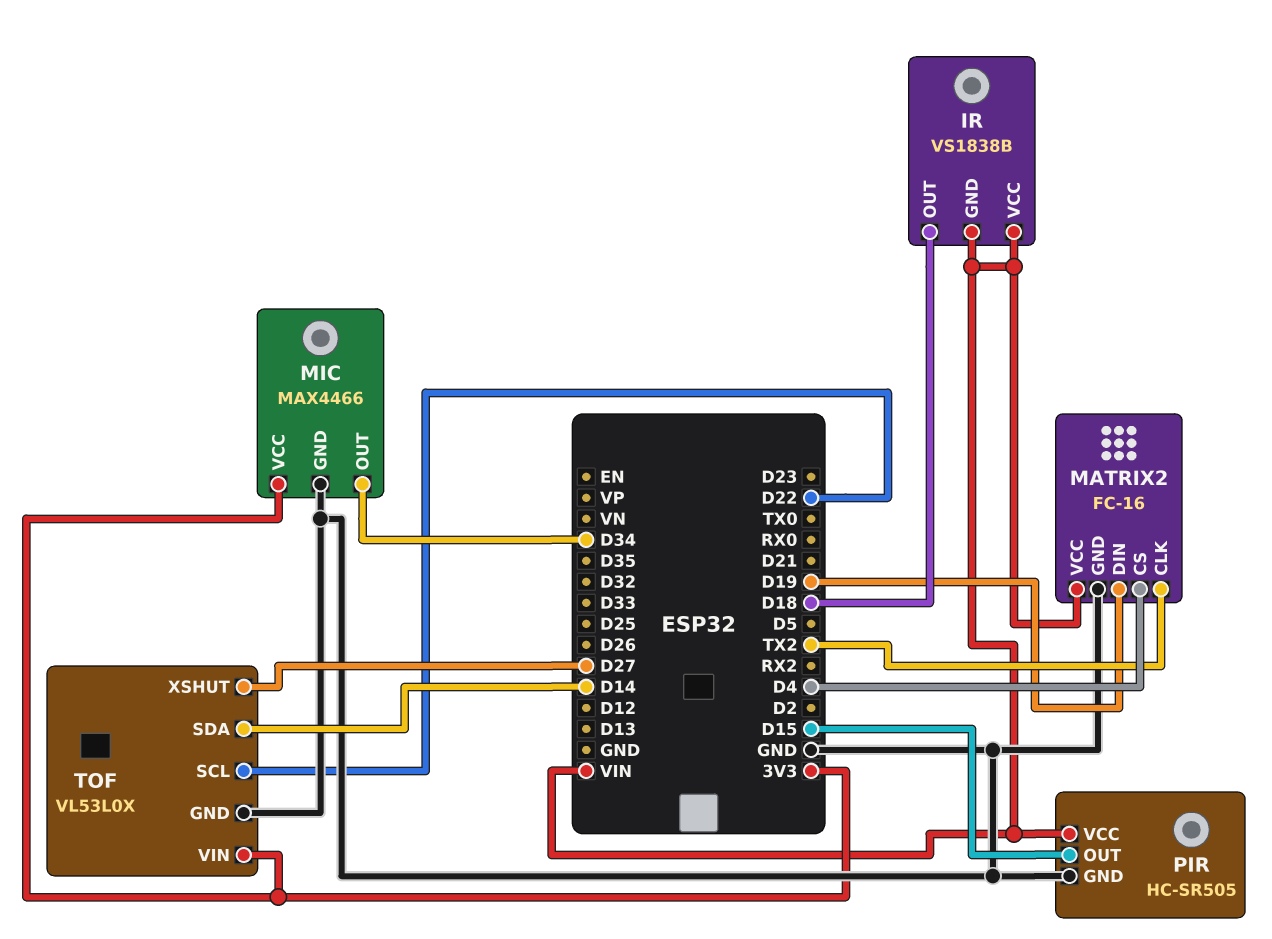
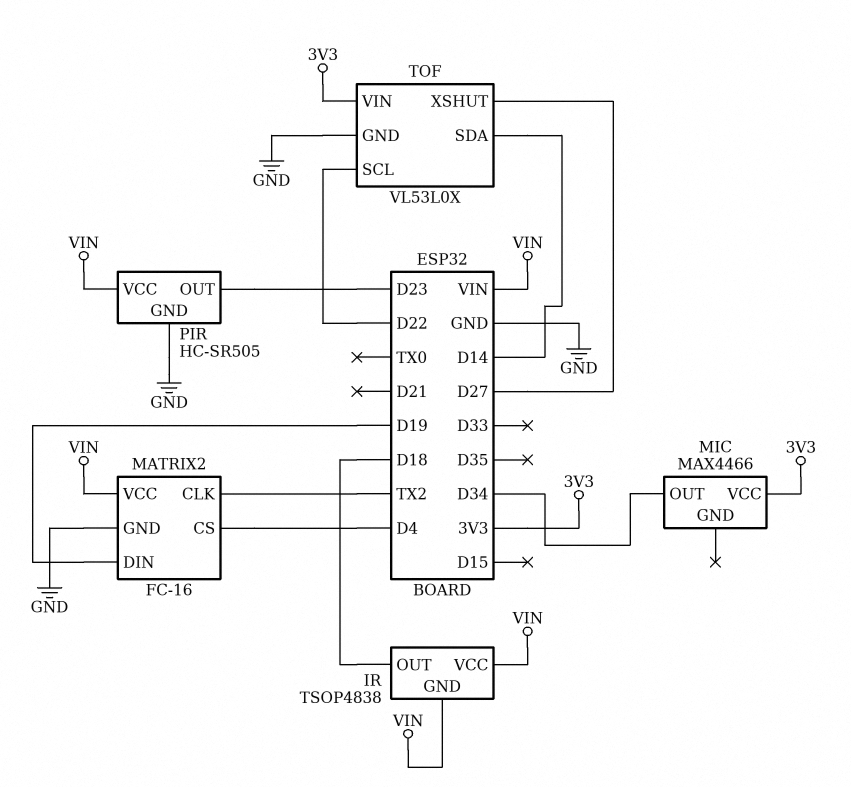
IR: VS1838B -> TSOP4838
MIC pin GND: GND -> none
PIR pin OUT: D15 -> D23

